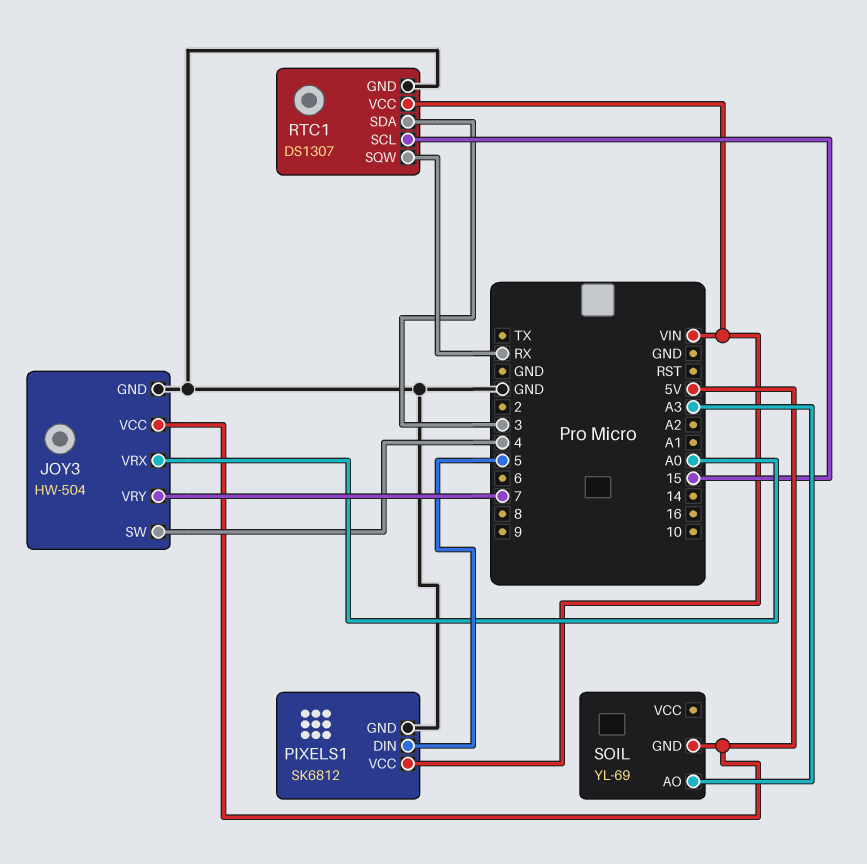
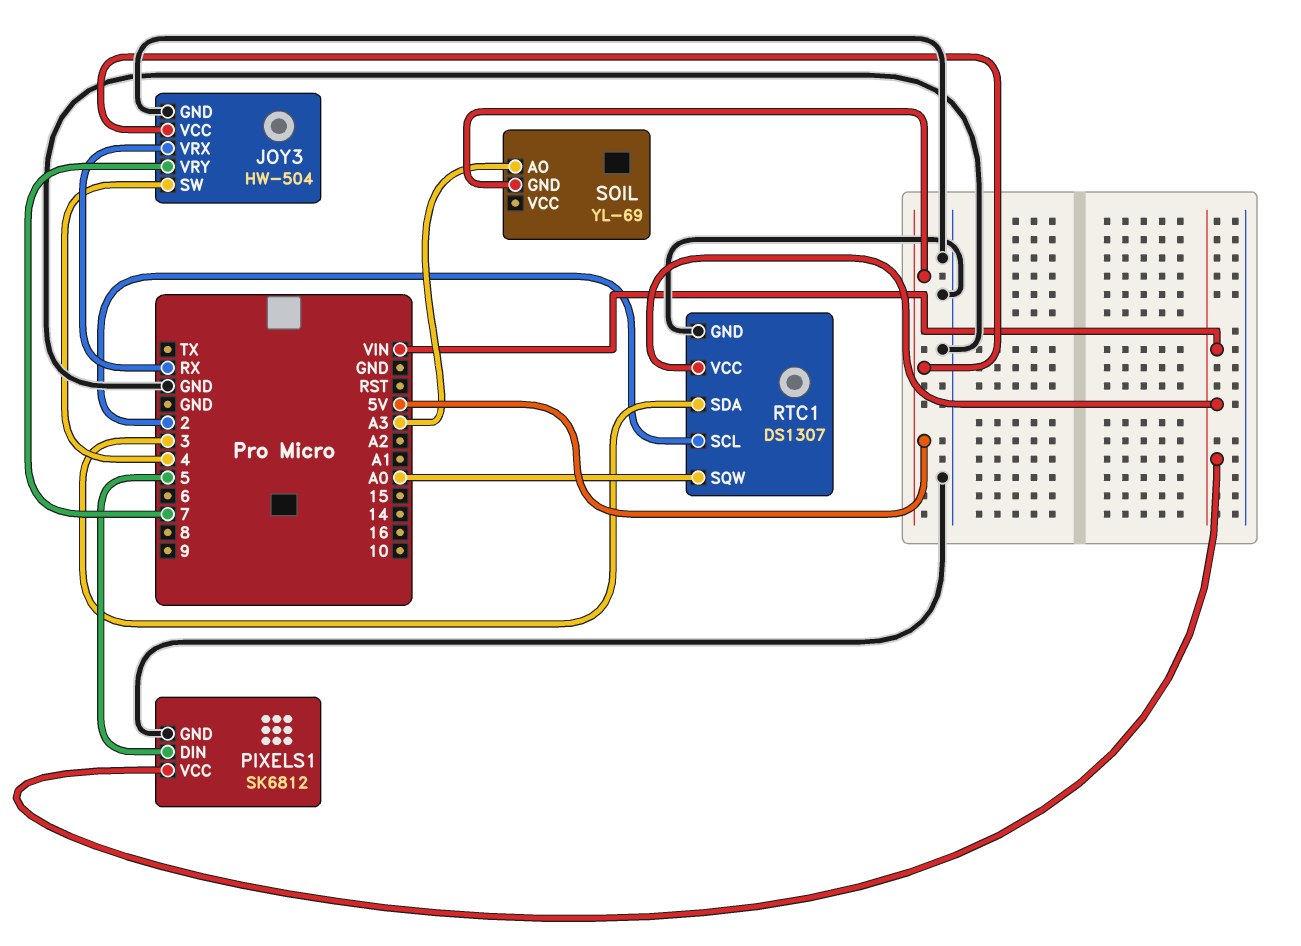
JOY3 pin VRX: A0 -> RX
RTC1 pin SCL: 15 -> 2
RTC1 pin SQW: RX -> A0

